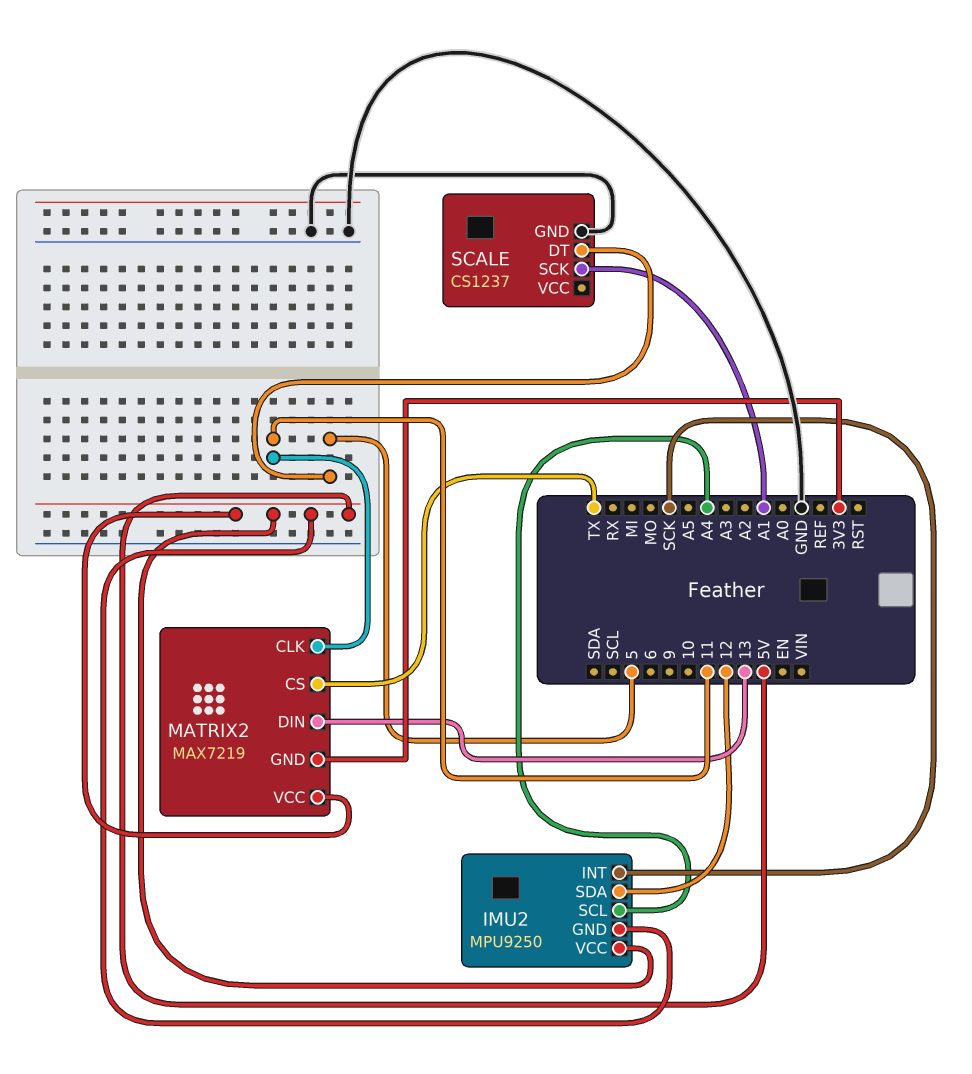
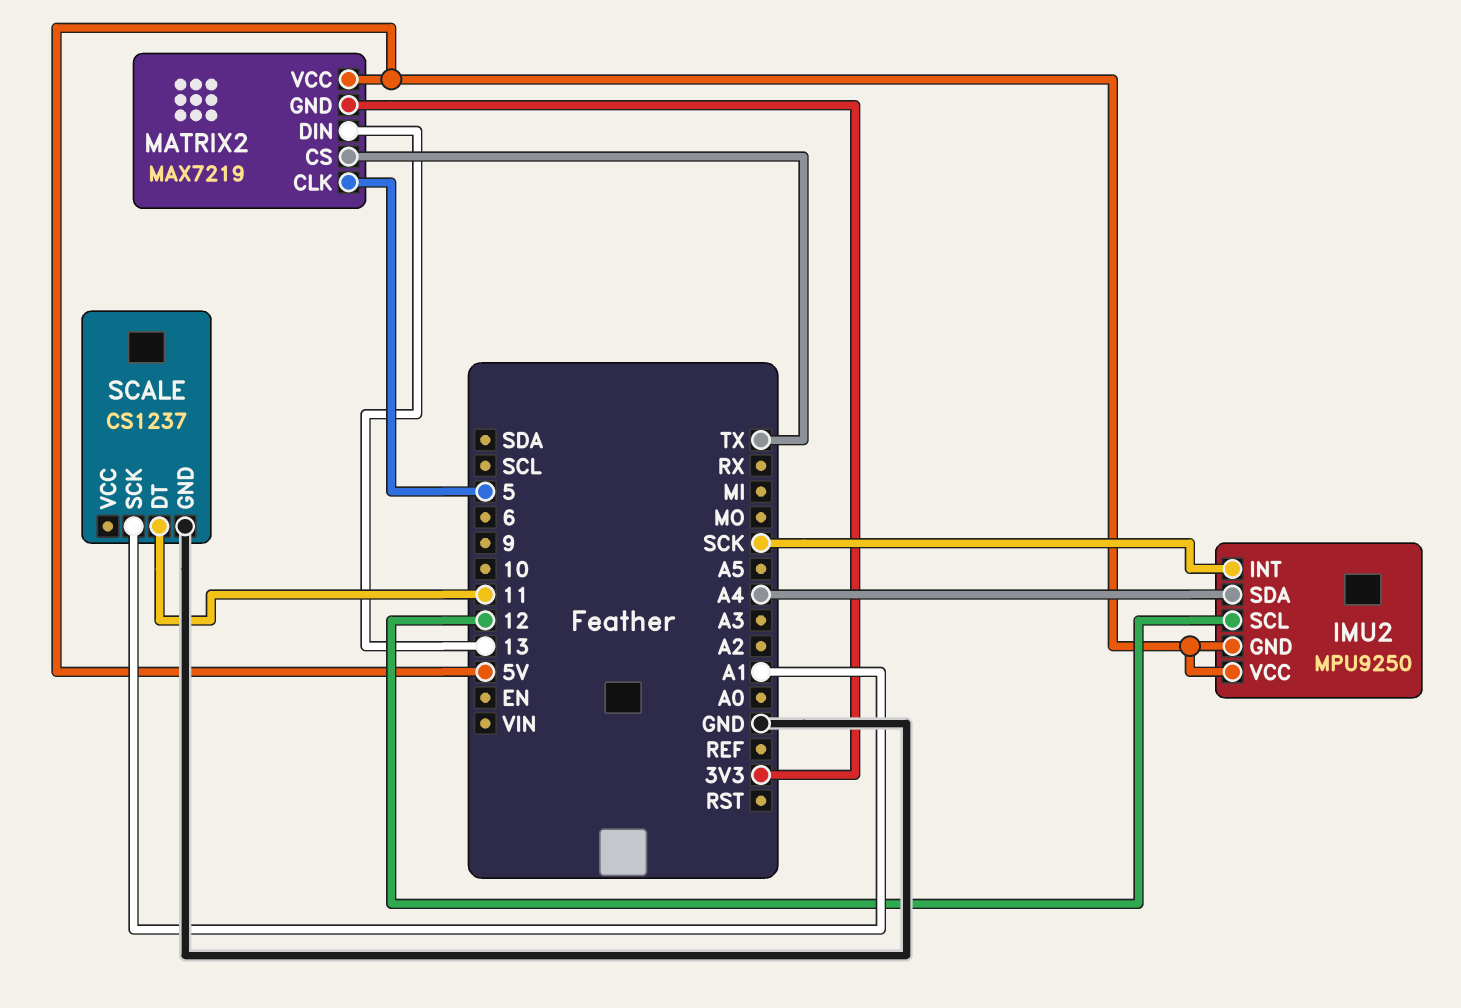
IMU2 pin SCL: A4 -> 12
IMU2 pin SDA: 12 -> A4
MATRIX2 pin CLK: 11 -> 5
SCALE pin DT: 5 -> 11

